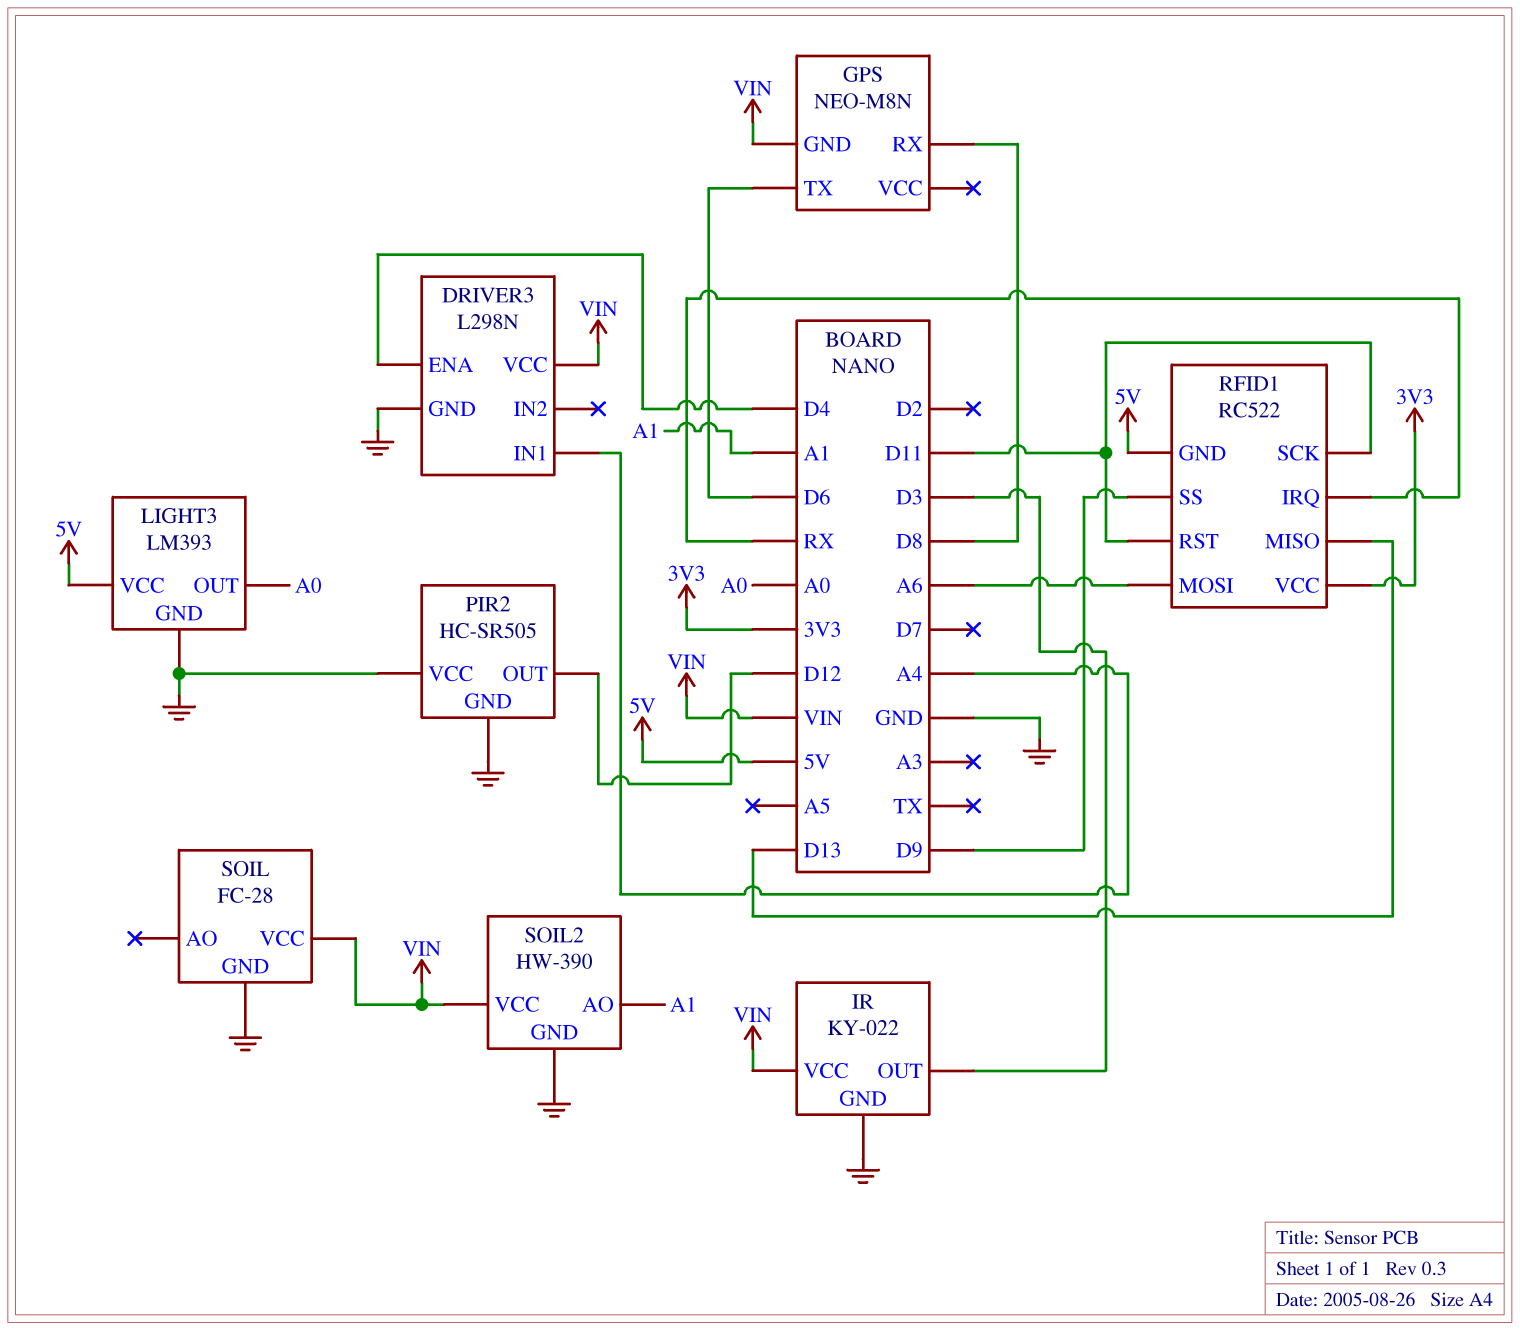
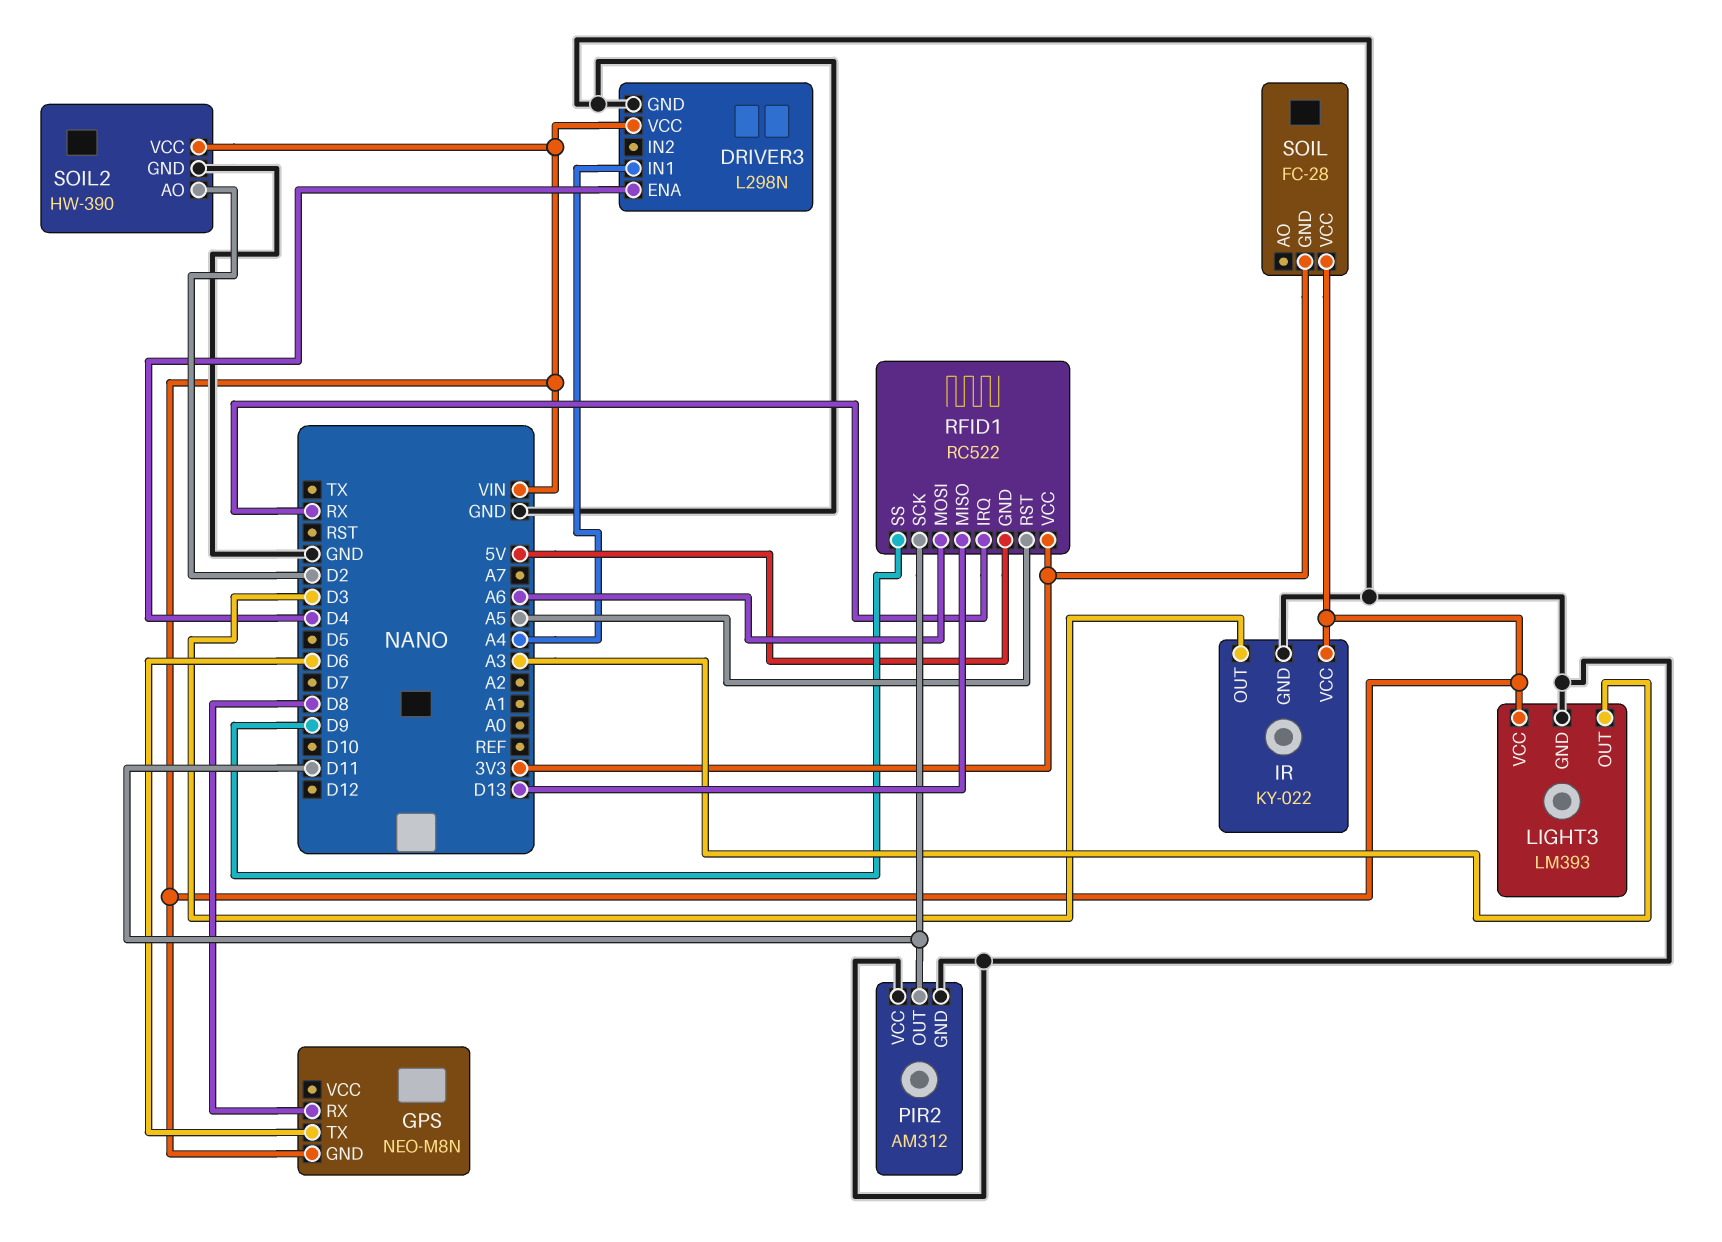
LIGHT3 pin OUT: A0 -> A3
LIGHT3 pin VCC: 5V -> VIN
PIR2: HC-SR505 -> AM312
PIR2 pin OUT: D12 -> D11
RFID1 pin RST: D11 -> A5
SOIL pin GND: GND -> 3V3
SOIL2 pin AO: A1 -> D2

